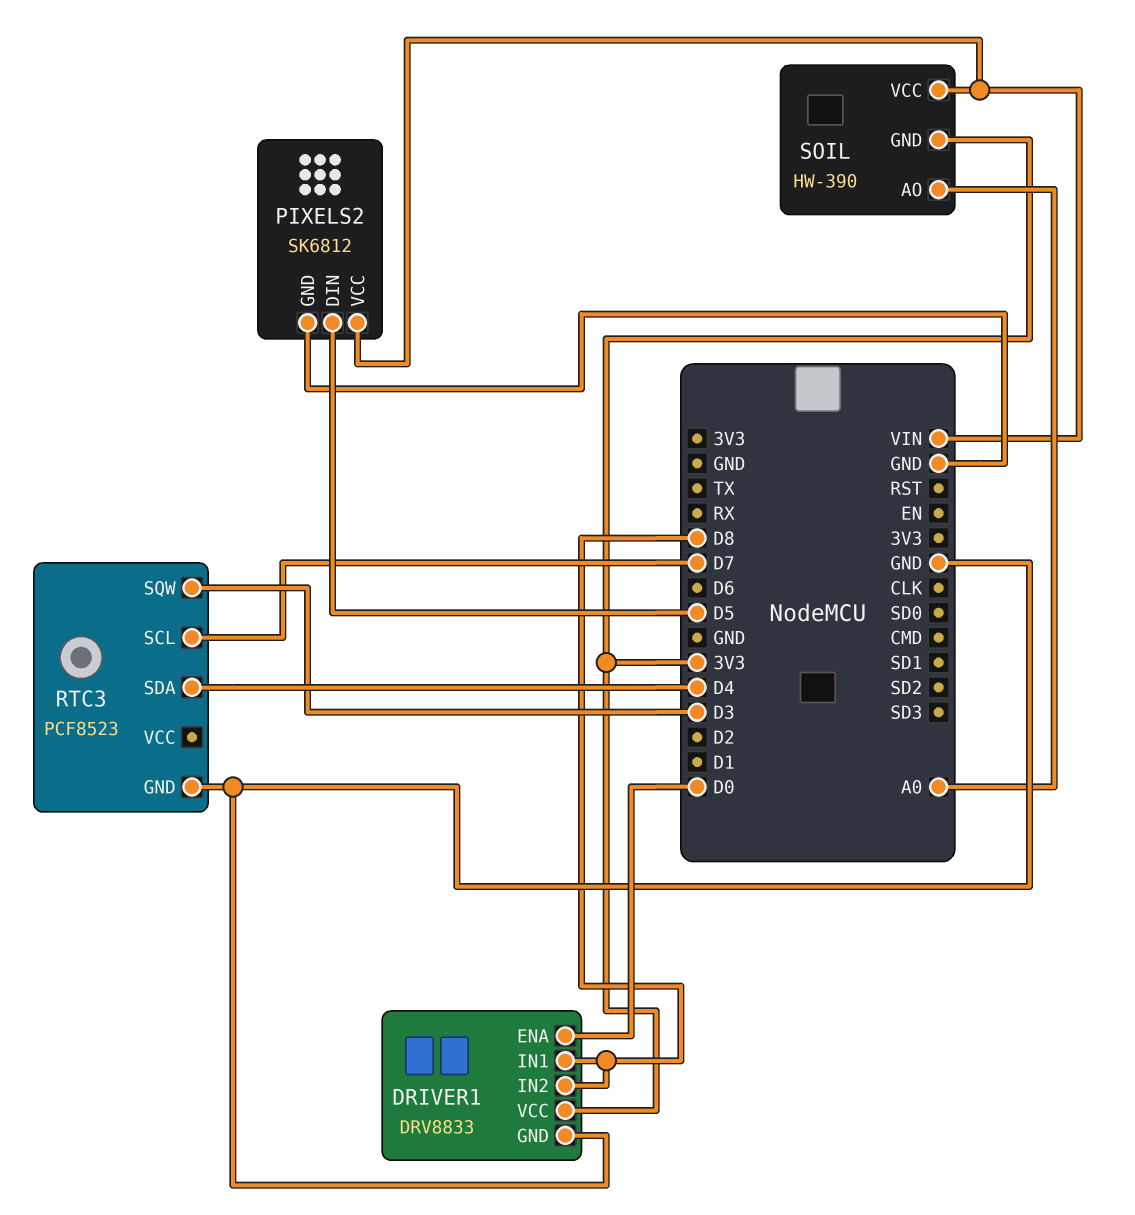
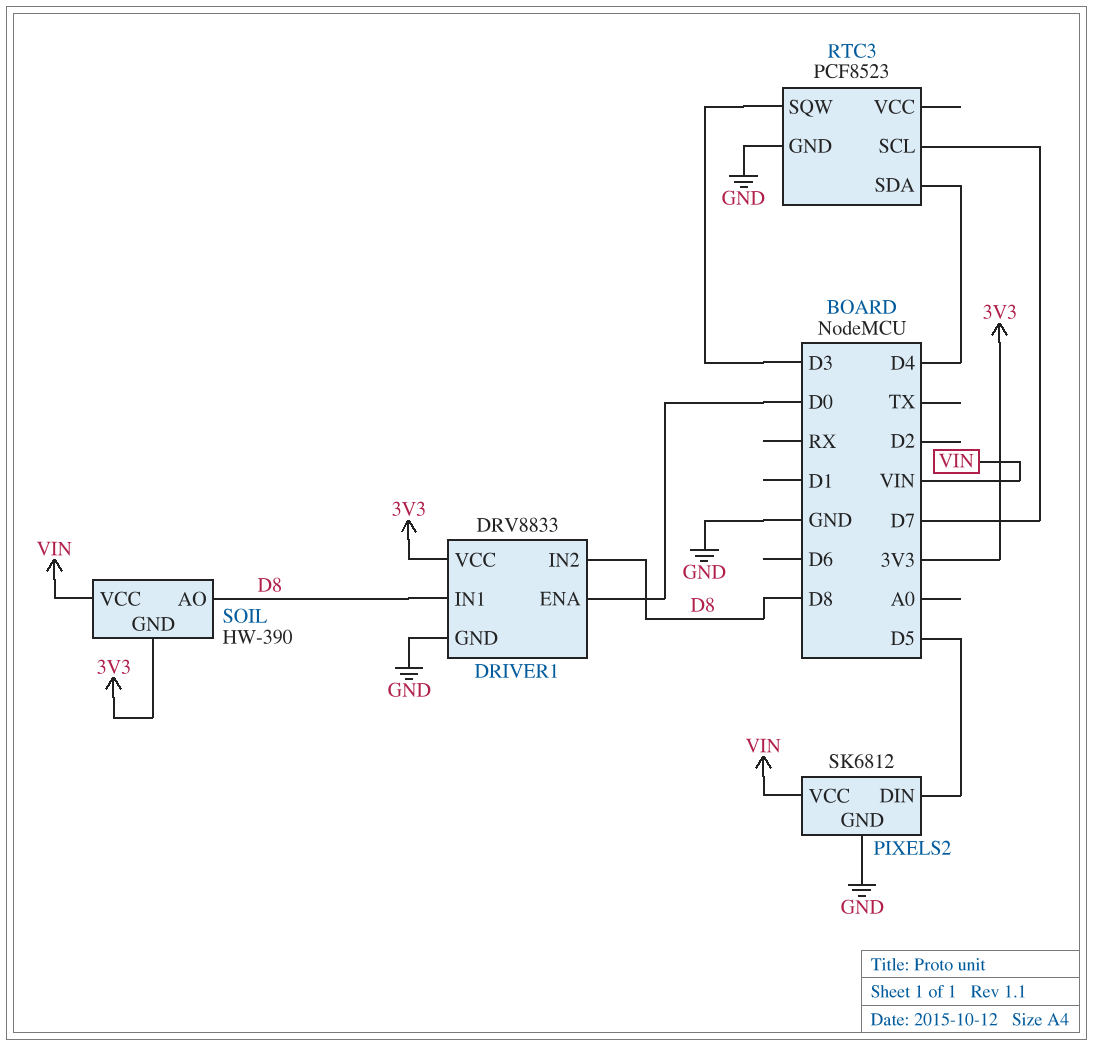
SOIL pin AO: A0 -> D8

